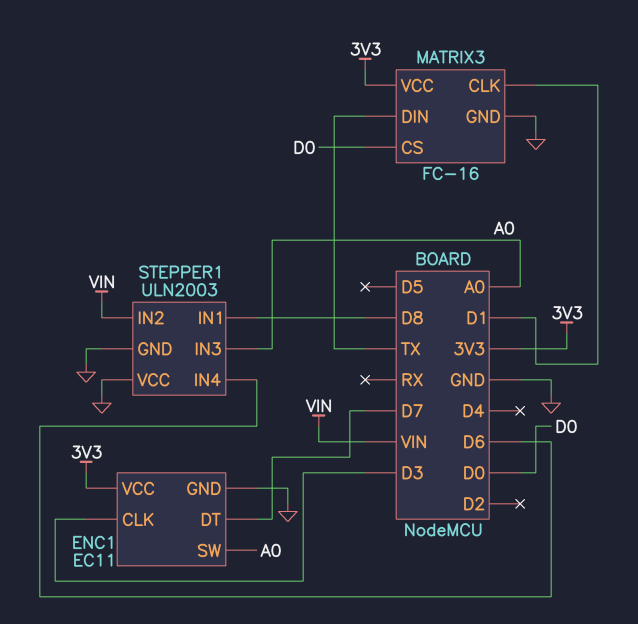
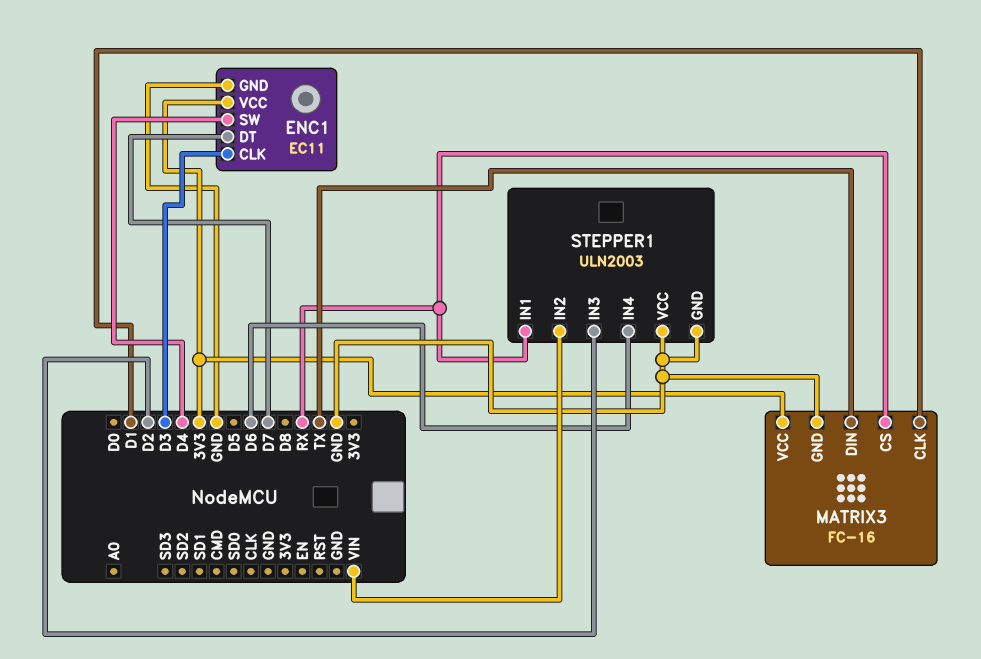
ENC1 pin SW: A0 -> D4
MATRIX3 pin CS: D0 -> RX
STEPPER1 pin IN1: D8 -> RX
STEPPER1 pin IN3: A0 -> D2

